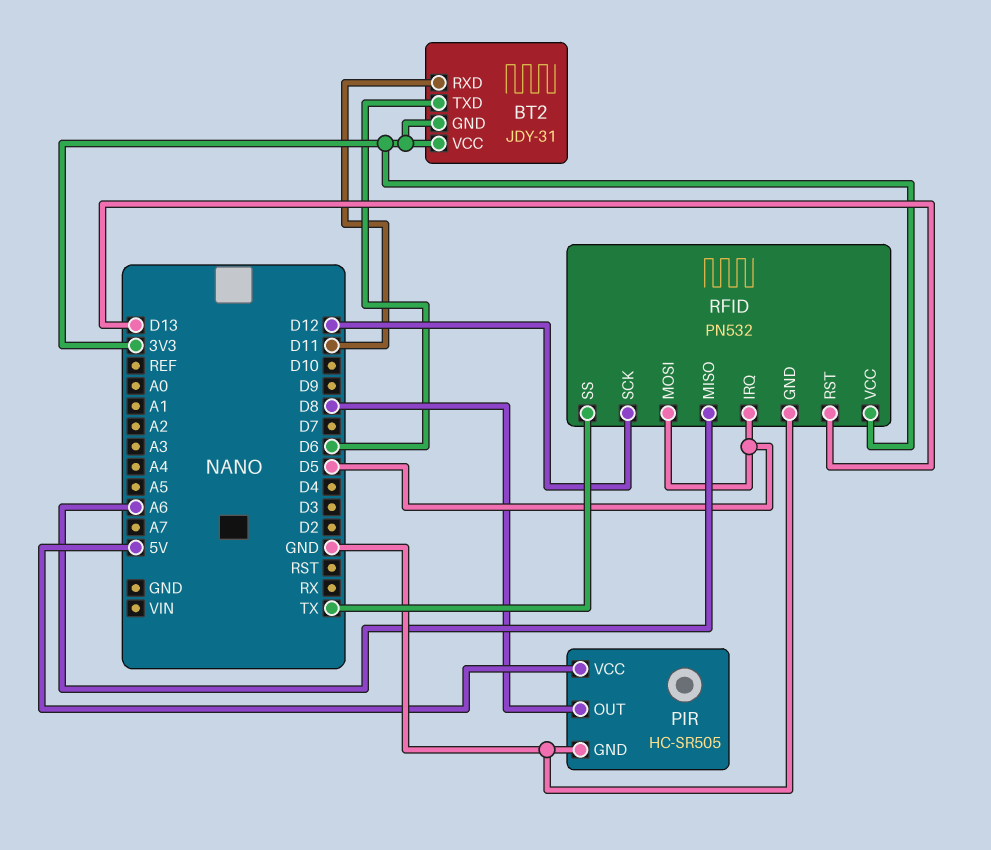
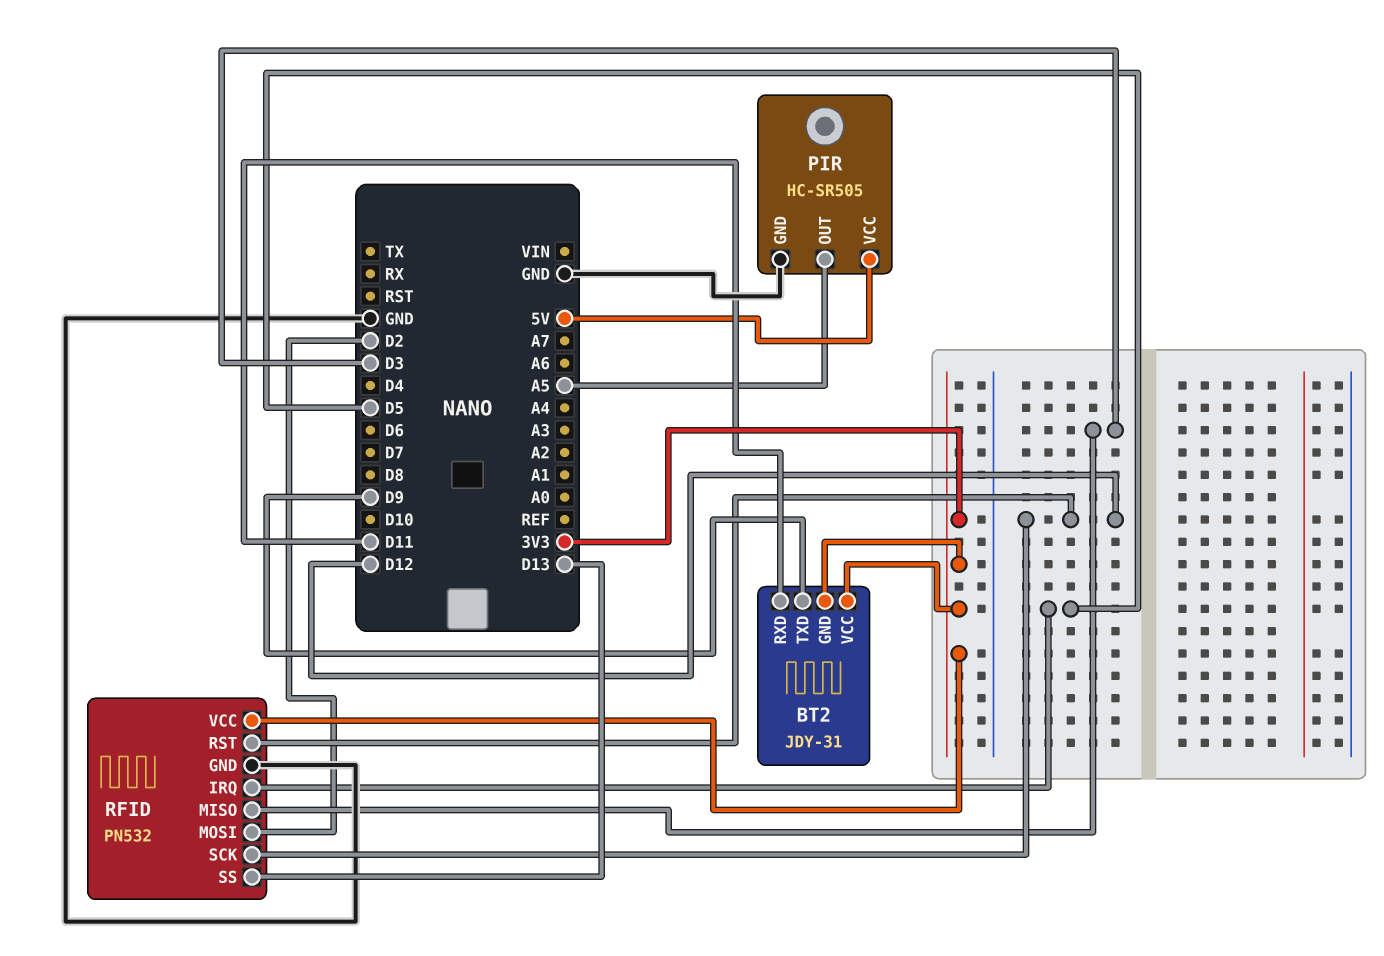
BT2 pin TXD: D6 -> D9
PIR pin OUT: D8 -> A5
RFID pin MISO: A6 -> D3
RFID pin MOSI: D5 -> D2
RFID pin RST: D13 -> D12
RFID pin SS: TX -> D13

